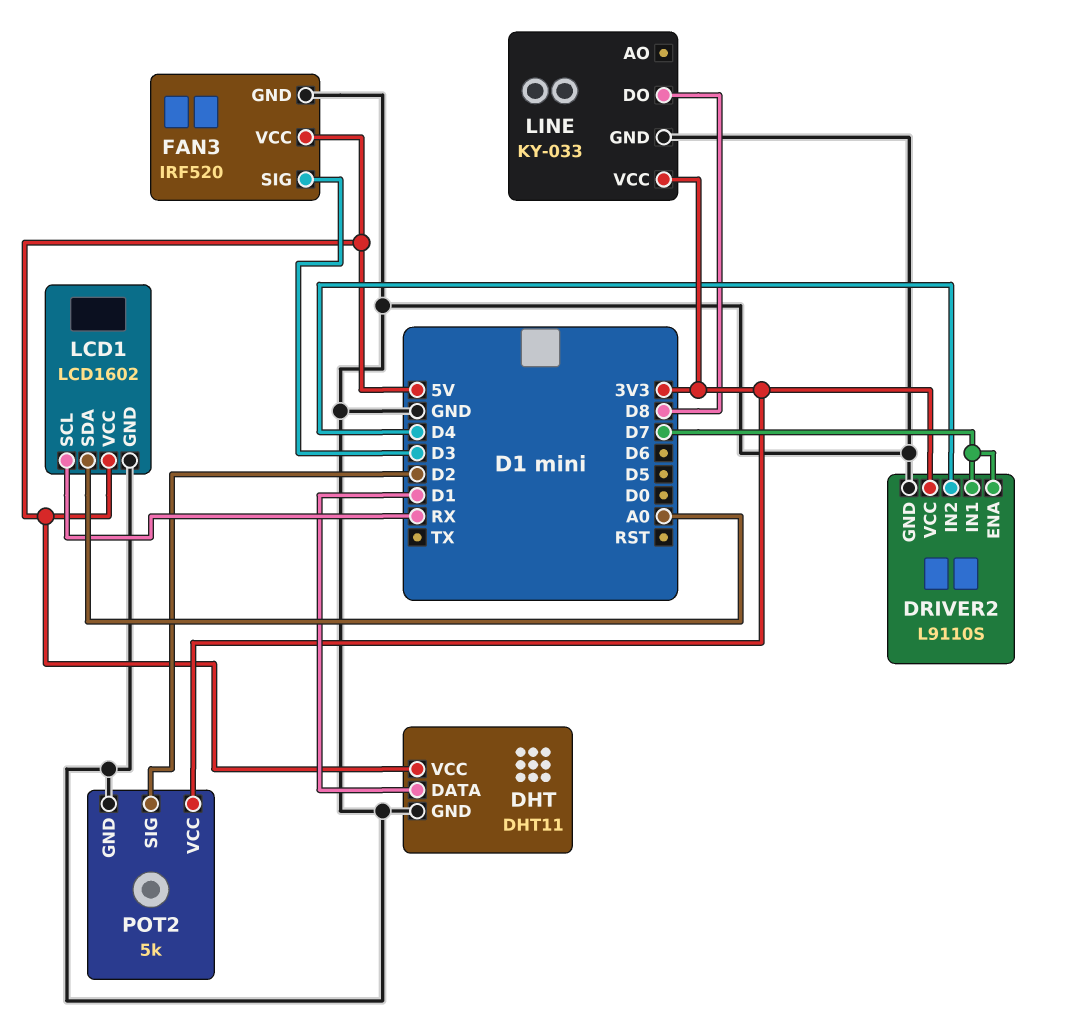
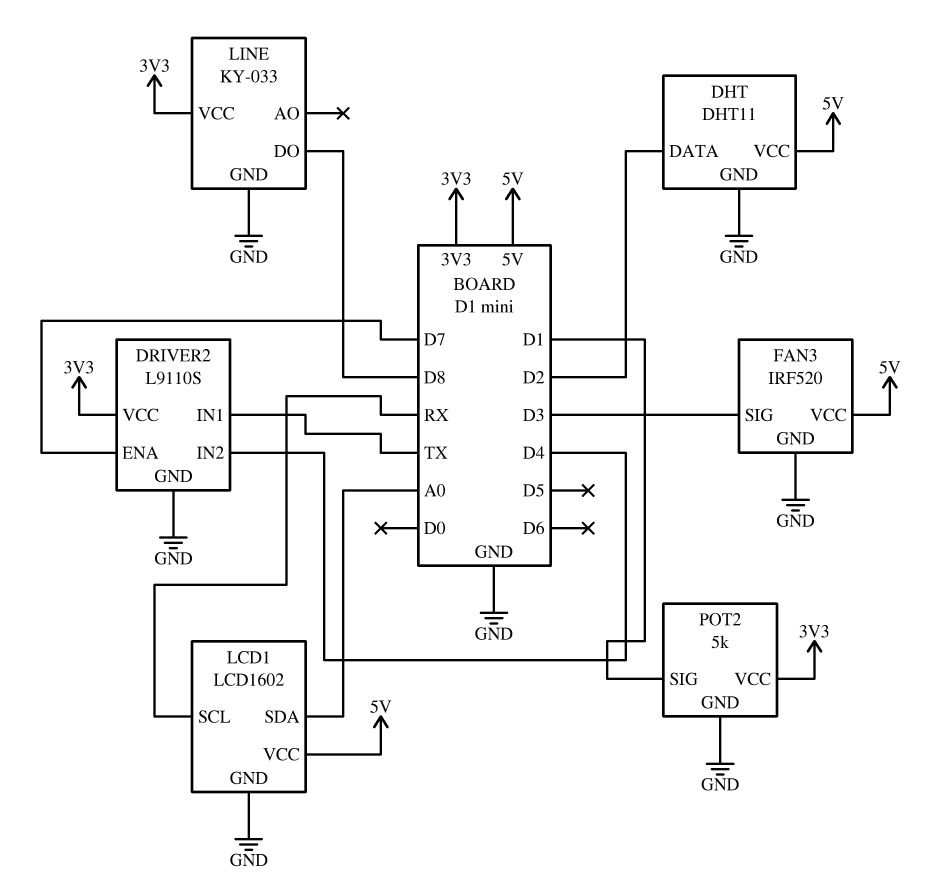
DHT pin DATA: D1 -> D2
DRIVER2 pin IN1: D7 -> TX
POT2 pin SIG: D2 -> D1

